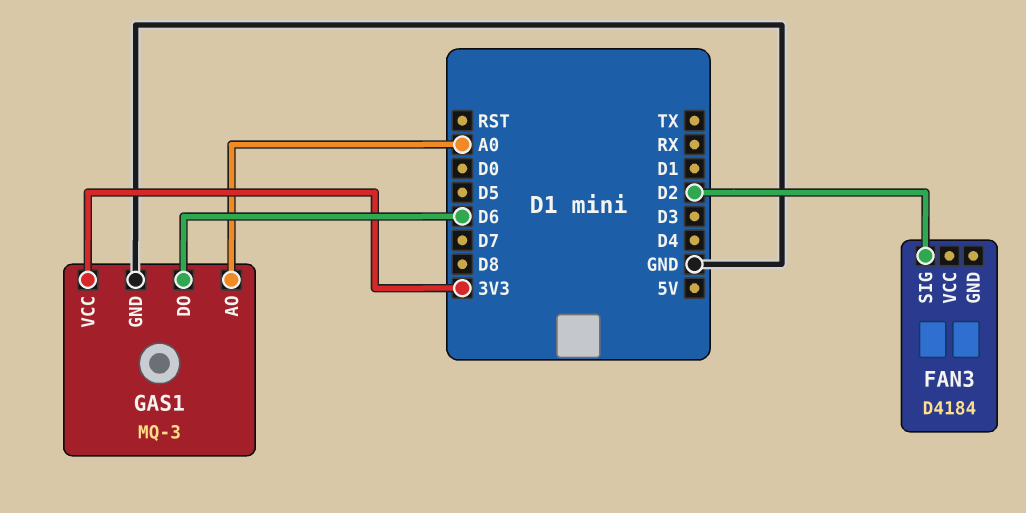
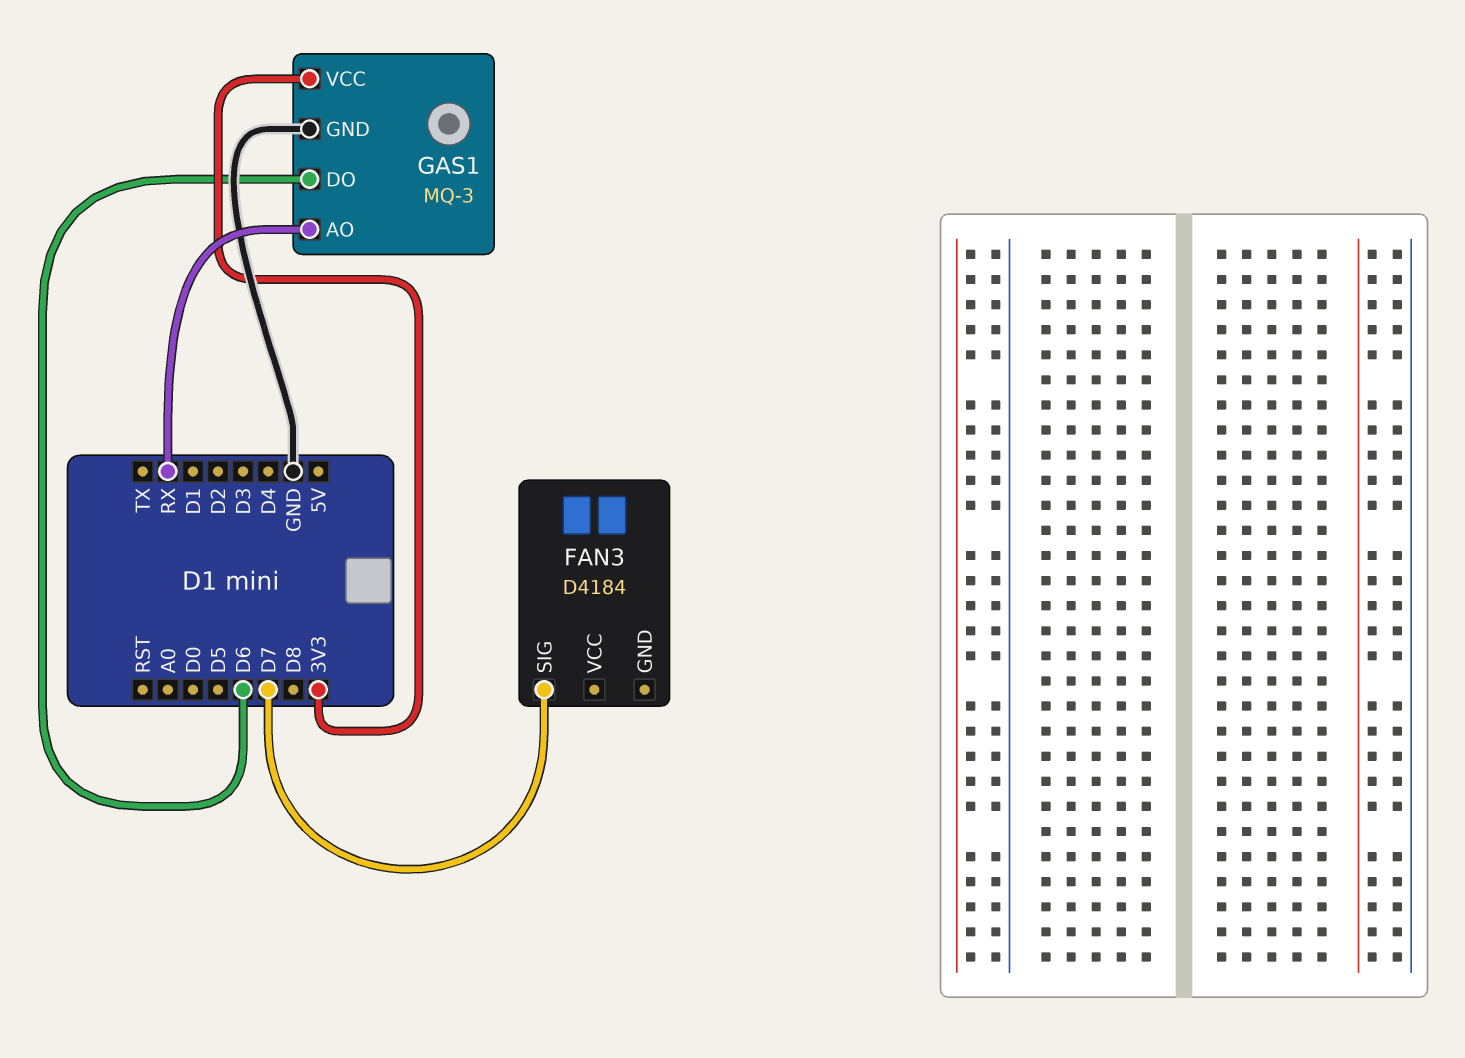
FAN3 pin SIG: D2 -> D7
GAS1 pin AO: A0 -> RX

